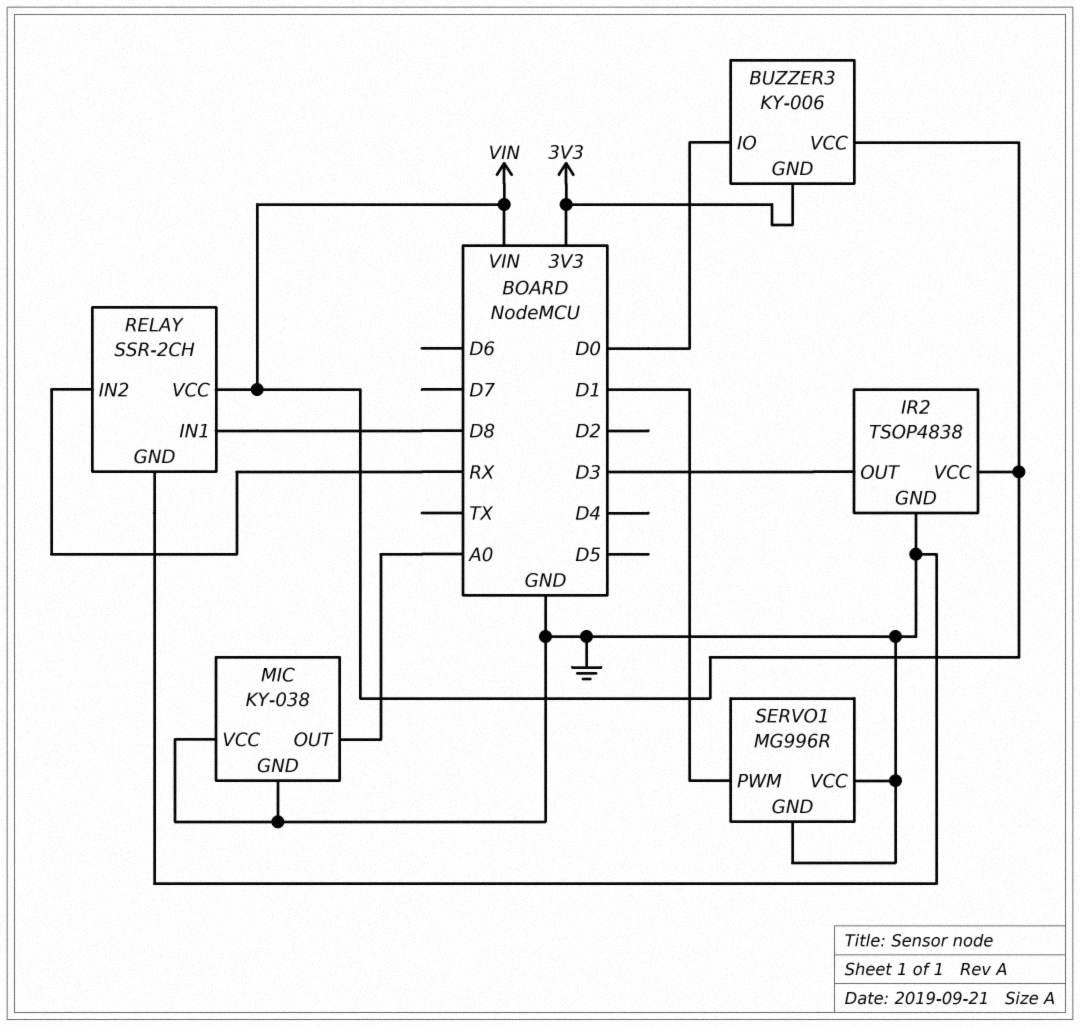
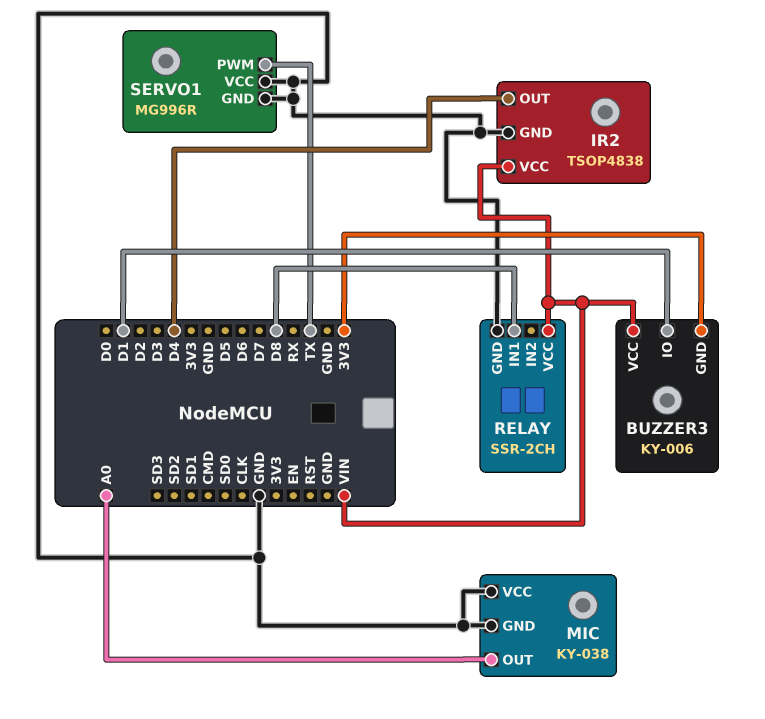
BUZZER3 pin IO: D0 -> D1
IR2 pin OUT: D3 -> D4
RELAY pin IN2: RX -> none
SERVO1 pin PWM: D1 -> TX

